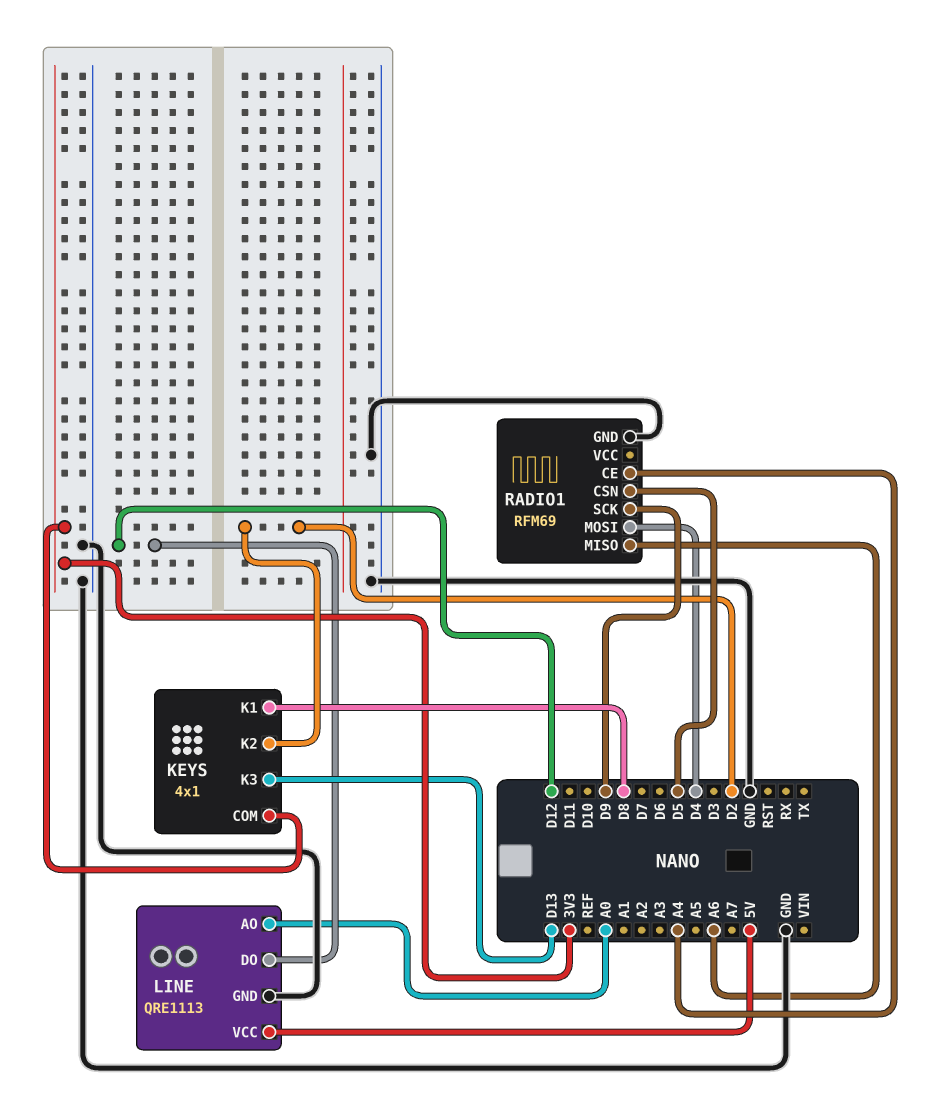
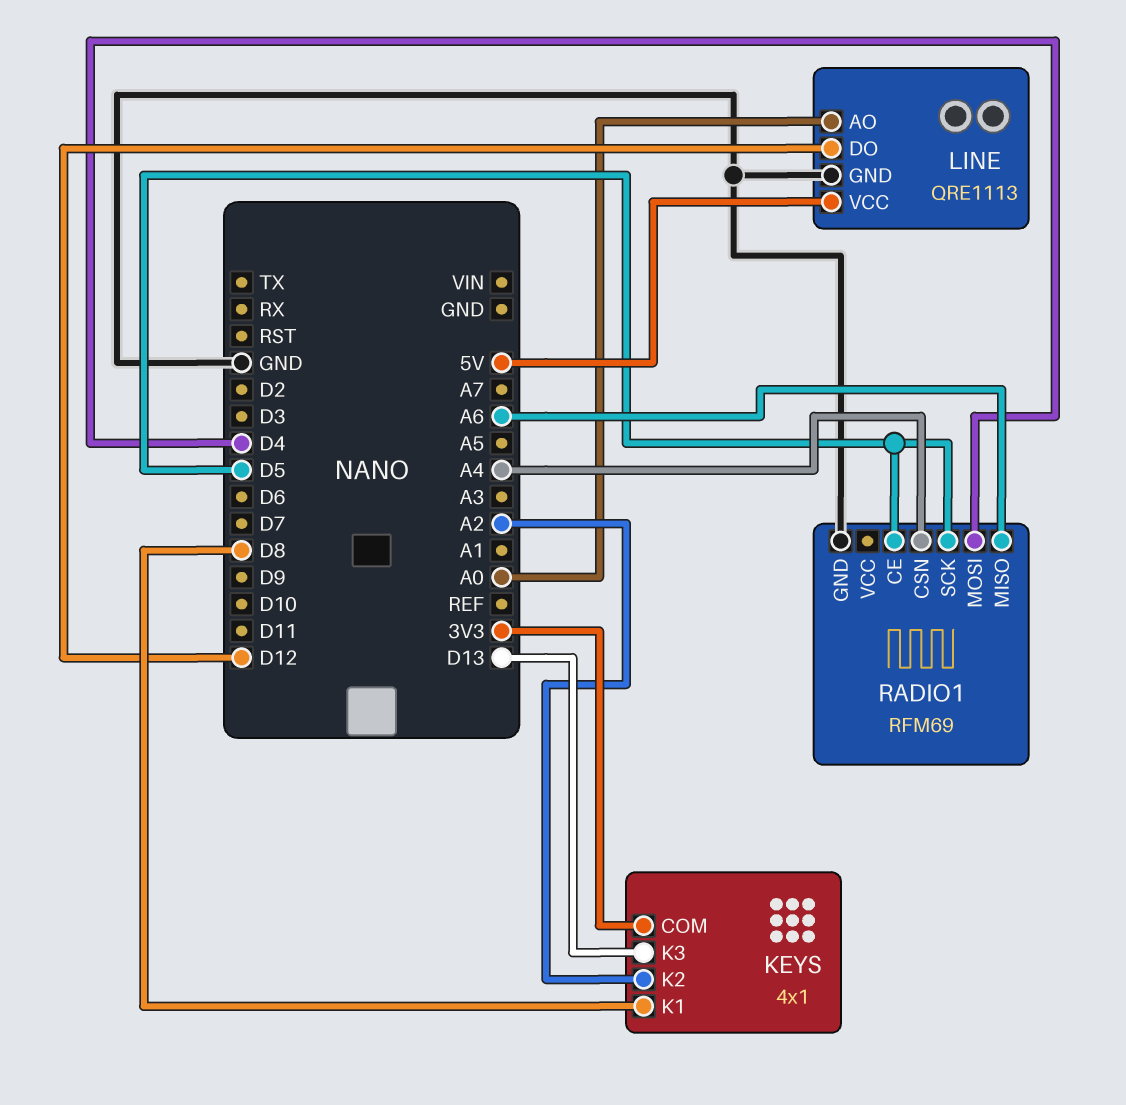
KEYS pin K2: D2 -> A2
RADIO1 pin CE: A4 -> D5
RADIO1 pin CSN: D5 -> A4
RADIO1 pin SCK: D9 -> D5

